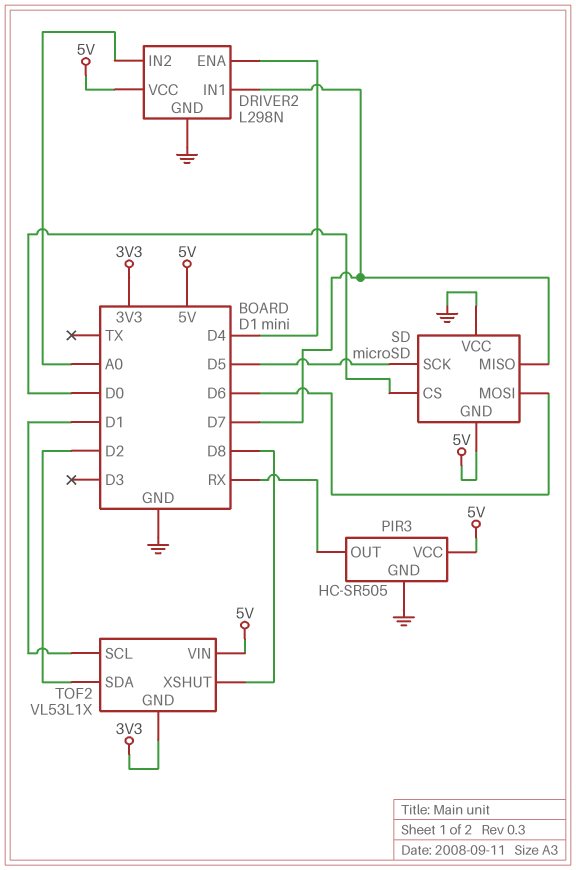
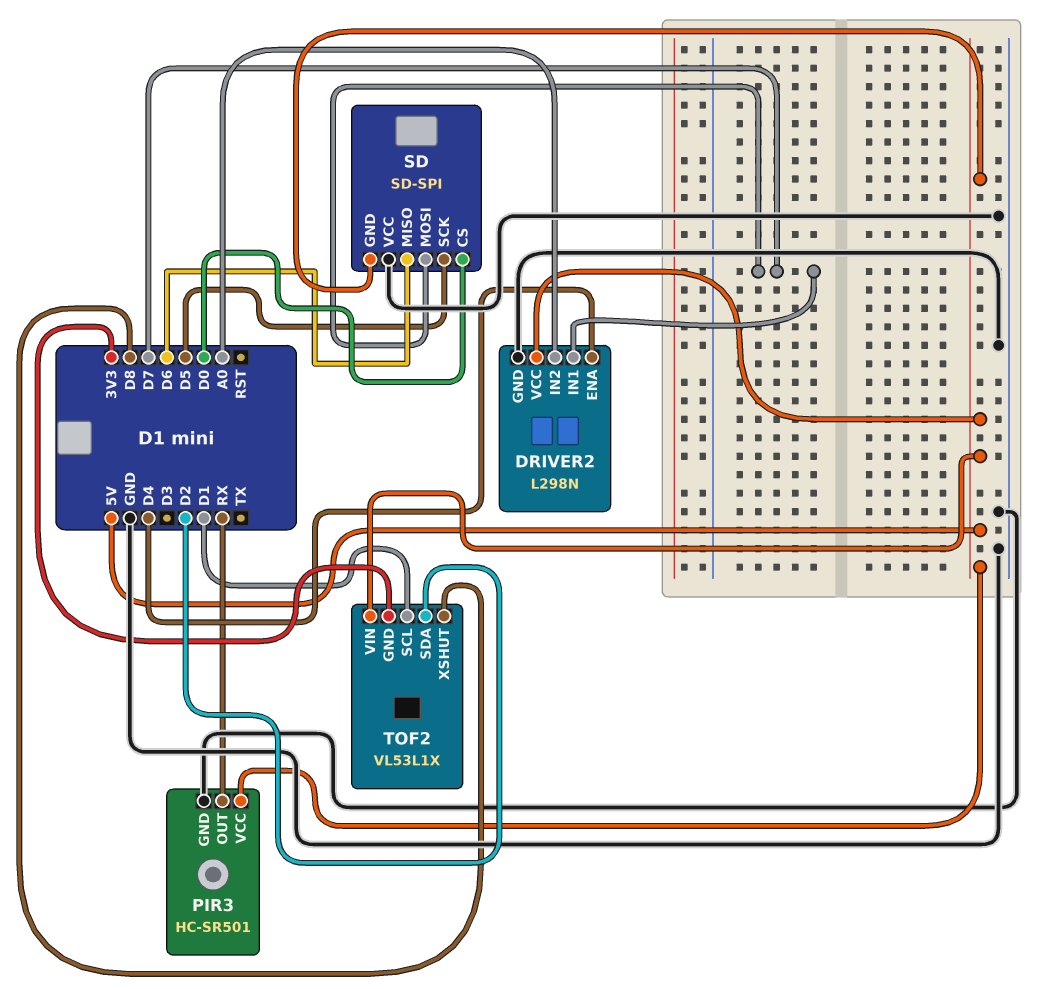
PIR3: HC-SR505 -> HC-SR501
SD: microSD -> SD-SPI
SD pin MISO: D7 -> D6
SD pin MOSI: D6 -> D7

